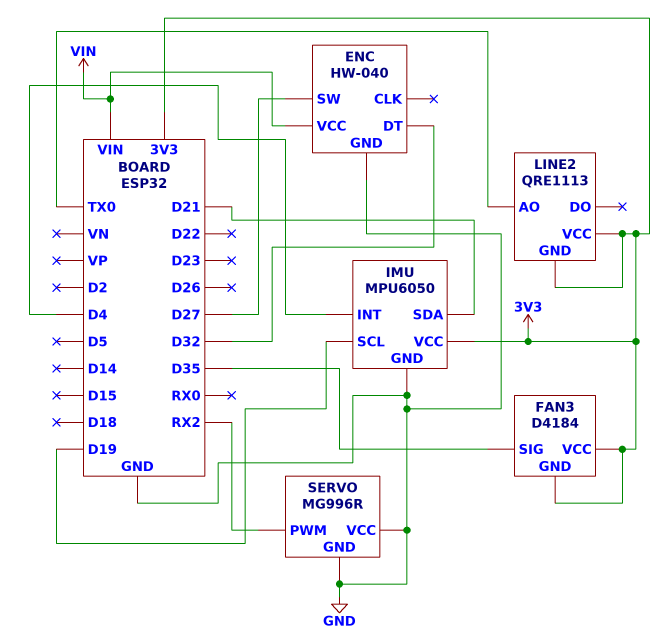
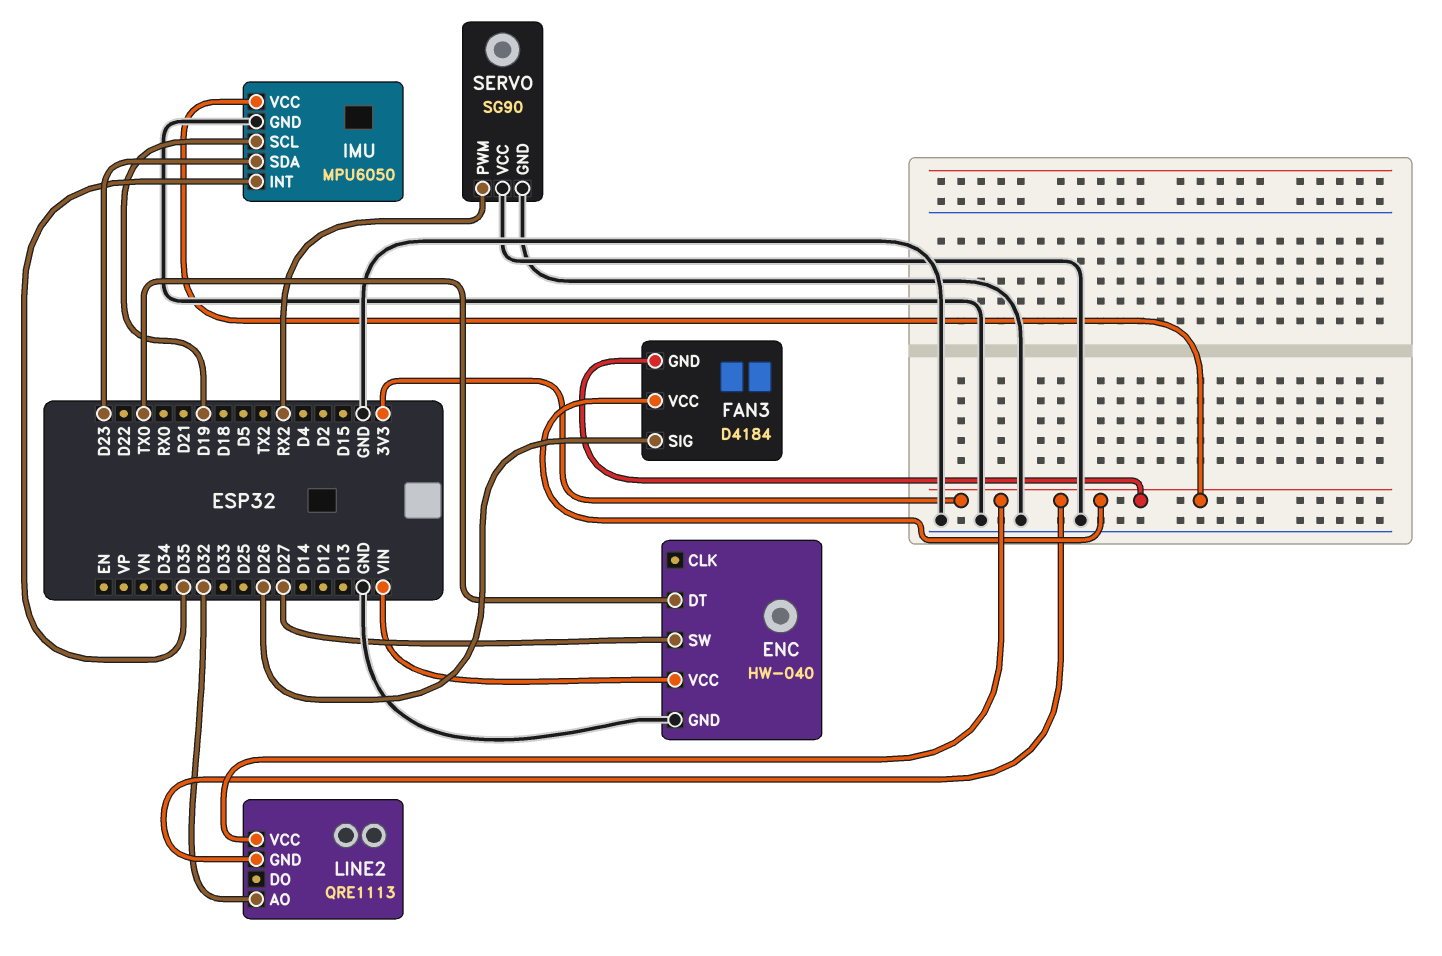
ENC pin DT: D32 -> TX0
FAN3 pin SIG: D35 -> D26
IMU pin INT: D4 -> D35
IMU pin SDA: D21 -> D23
LINE2 pin AO: TX0 -> D32
SERVO: MG996R -> SG90

